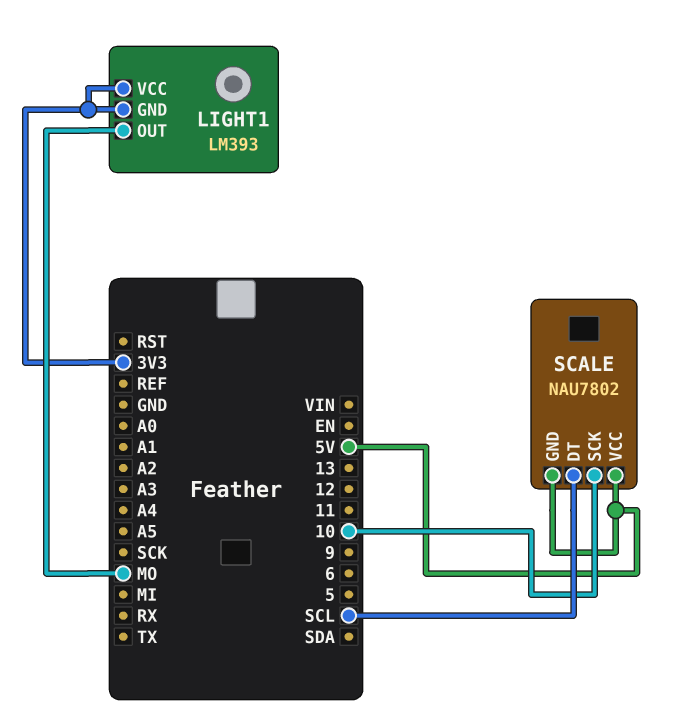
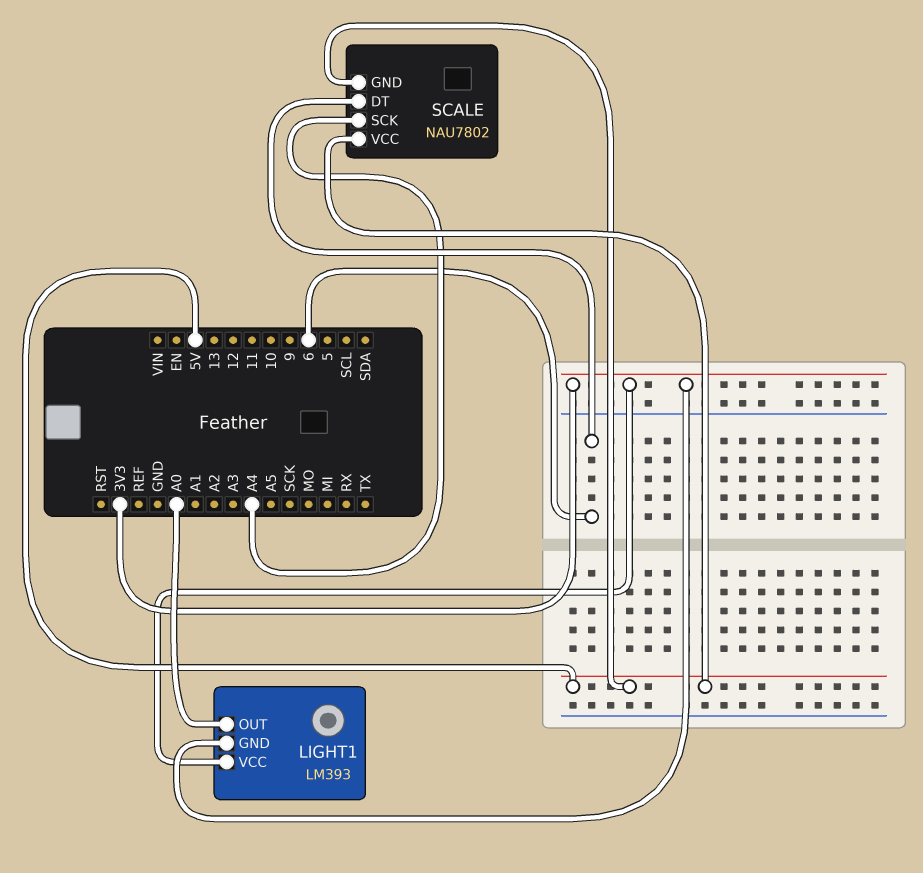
LIGHT1 pin OUT: MO -> A0
SCALE pin DT: SCL -> 6
SCALE pin SCK: 10 -> A4

